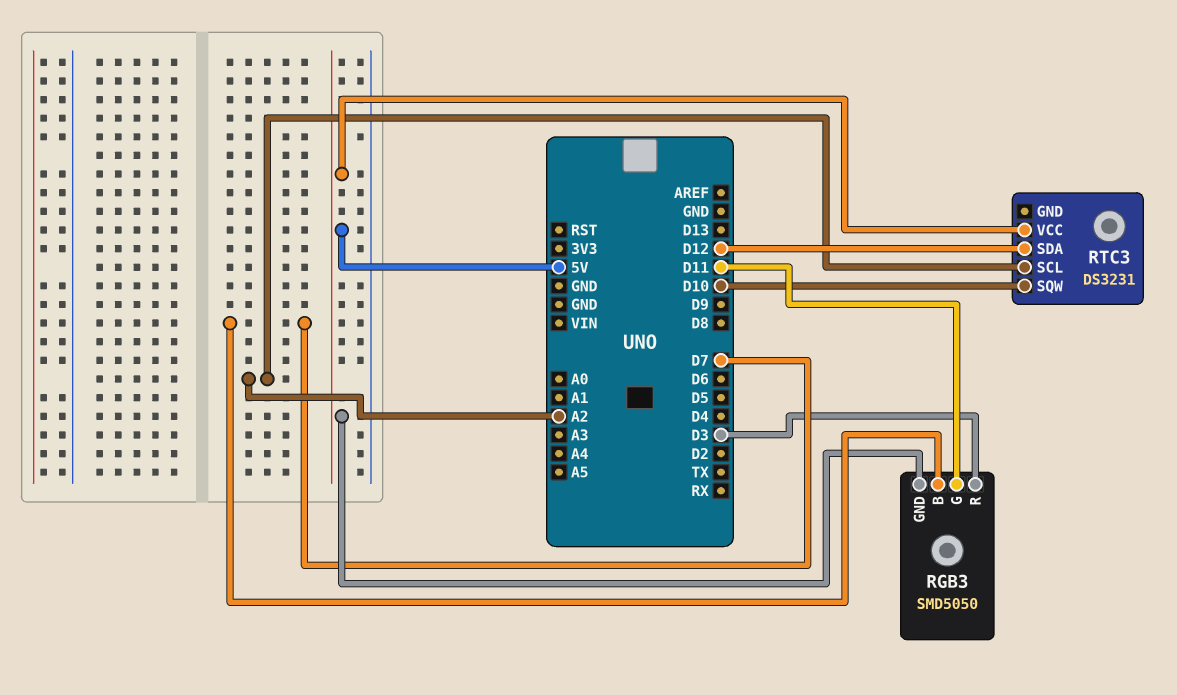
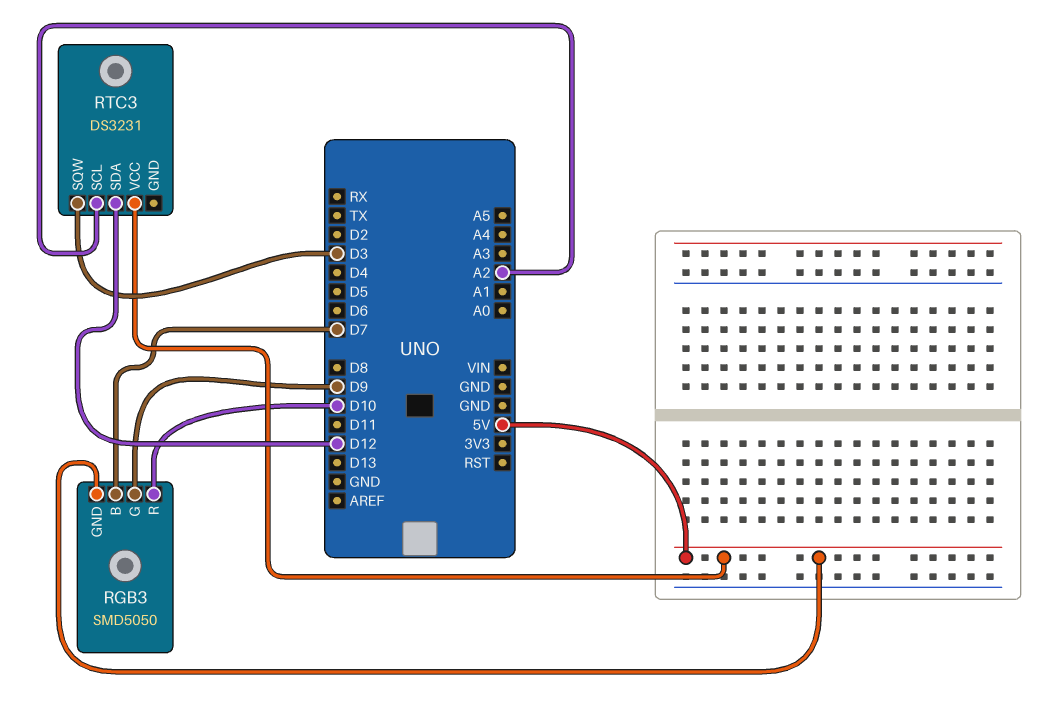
RGB3 pin G: D11 -> D9
RGB3 pin R: D3 -> D10
RTC3 pin SQW: D10 -> D3

